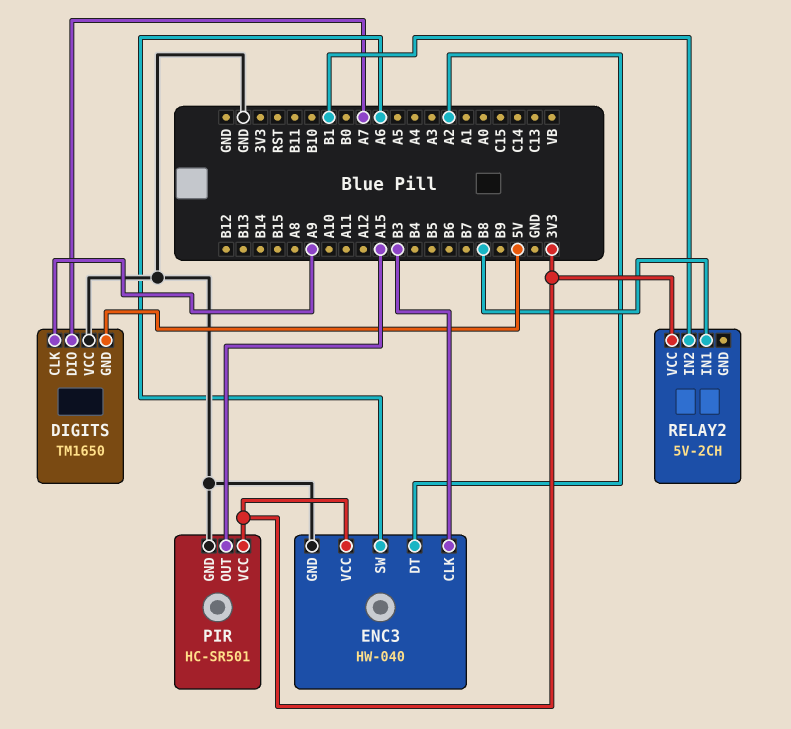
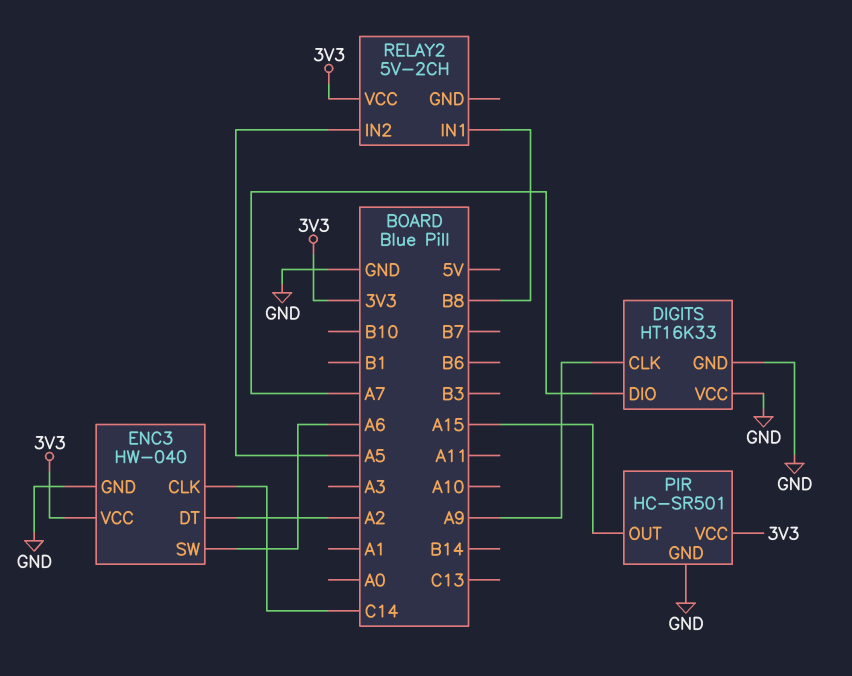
DIGITS: TM1650 -> HT16K33
DIGITS pin GND: 5V -> GND
ENC3 pin CLK: B3 -> C14
RELAY2 pin IN2: B1 -> A5

